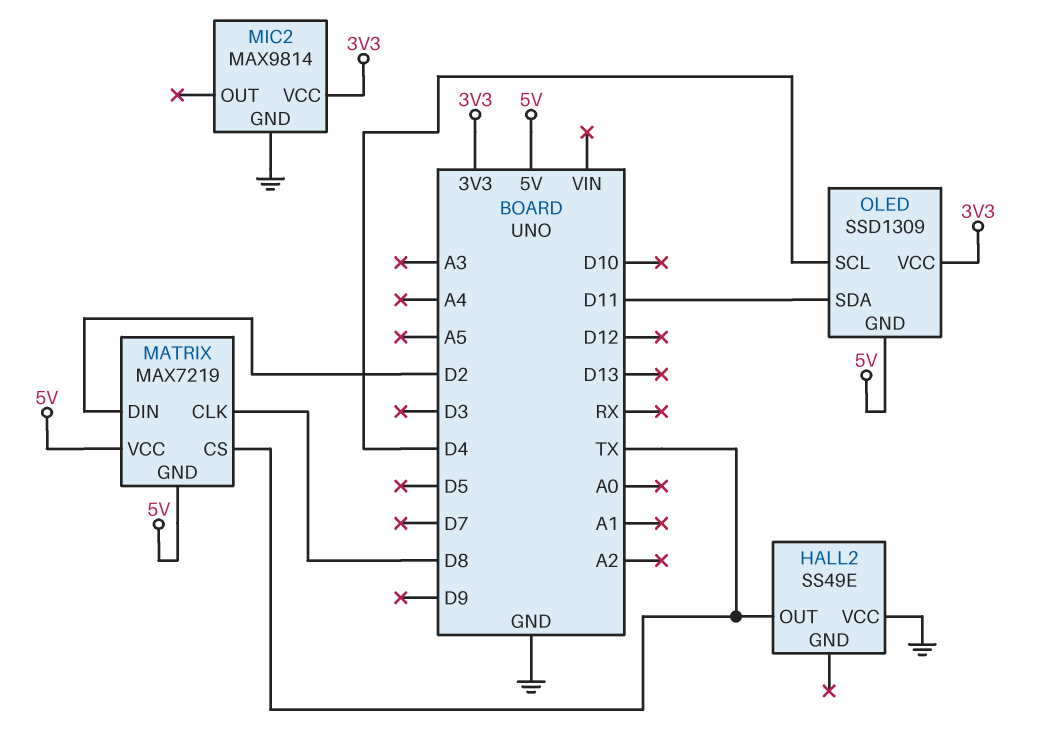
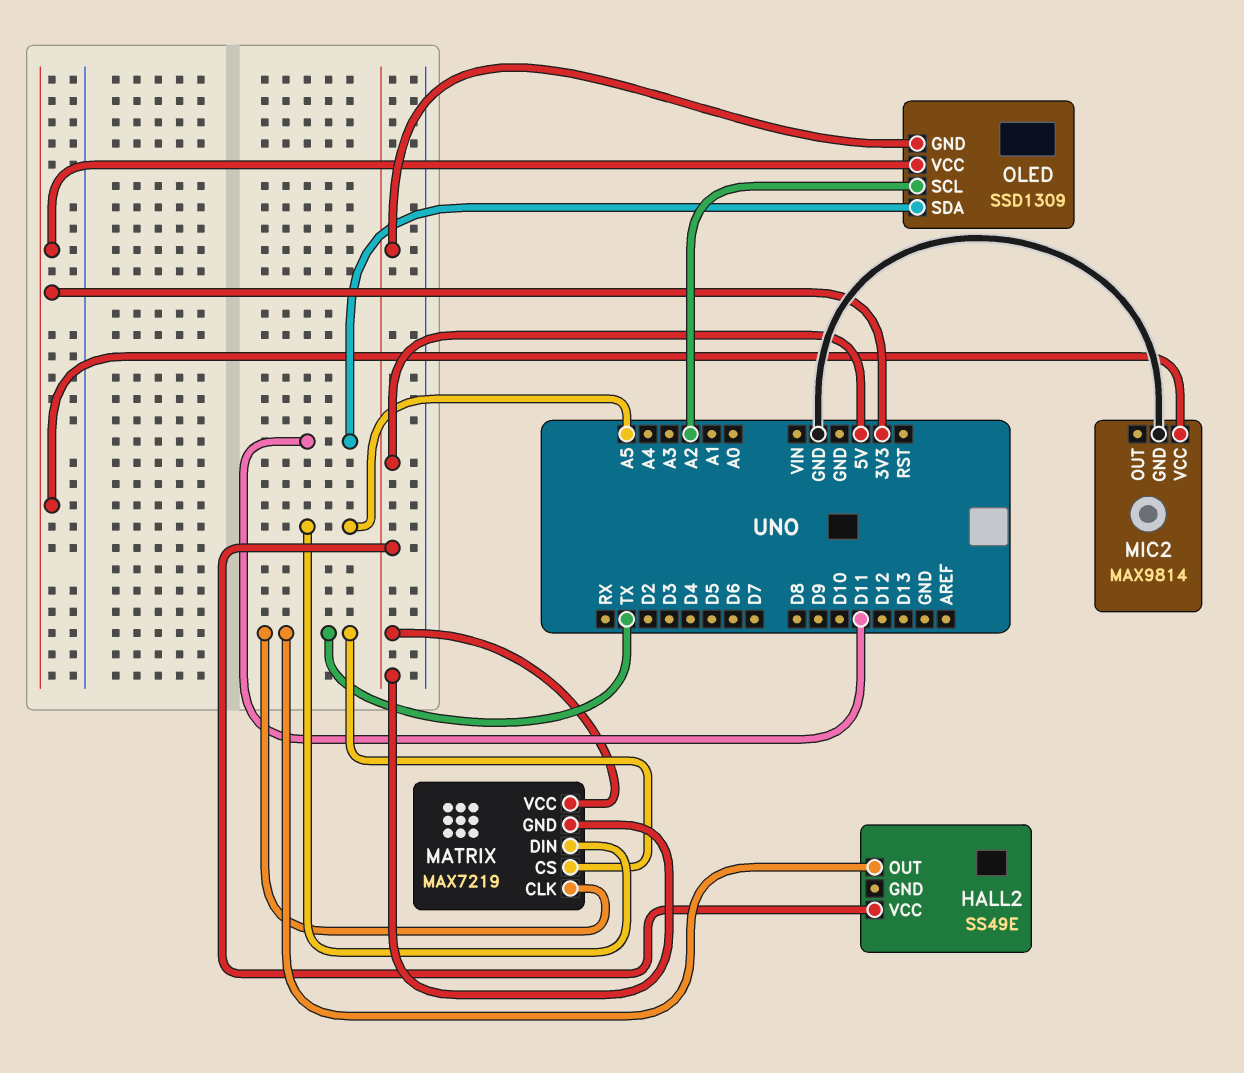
HALL2 pin VCC: GND -> 5V
MATRIX pin CLK: D8 -> TX
MATRIX pin DIN: D2 -> A5
OLED pin SCL: D4 -> A2

